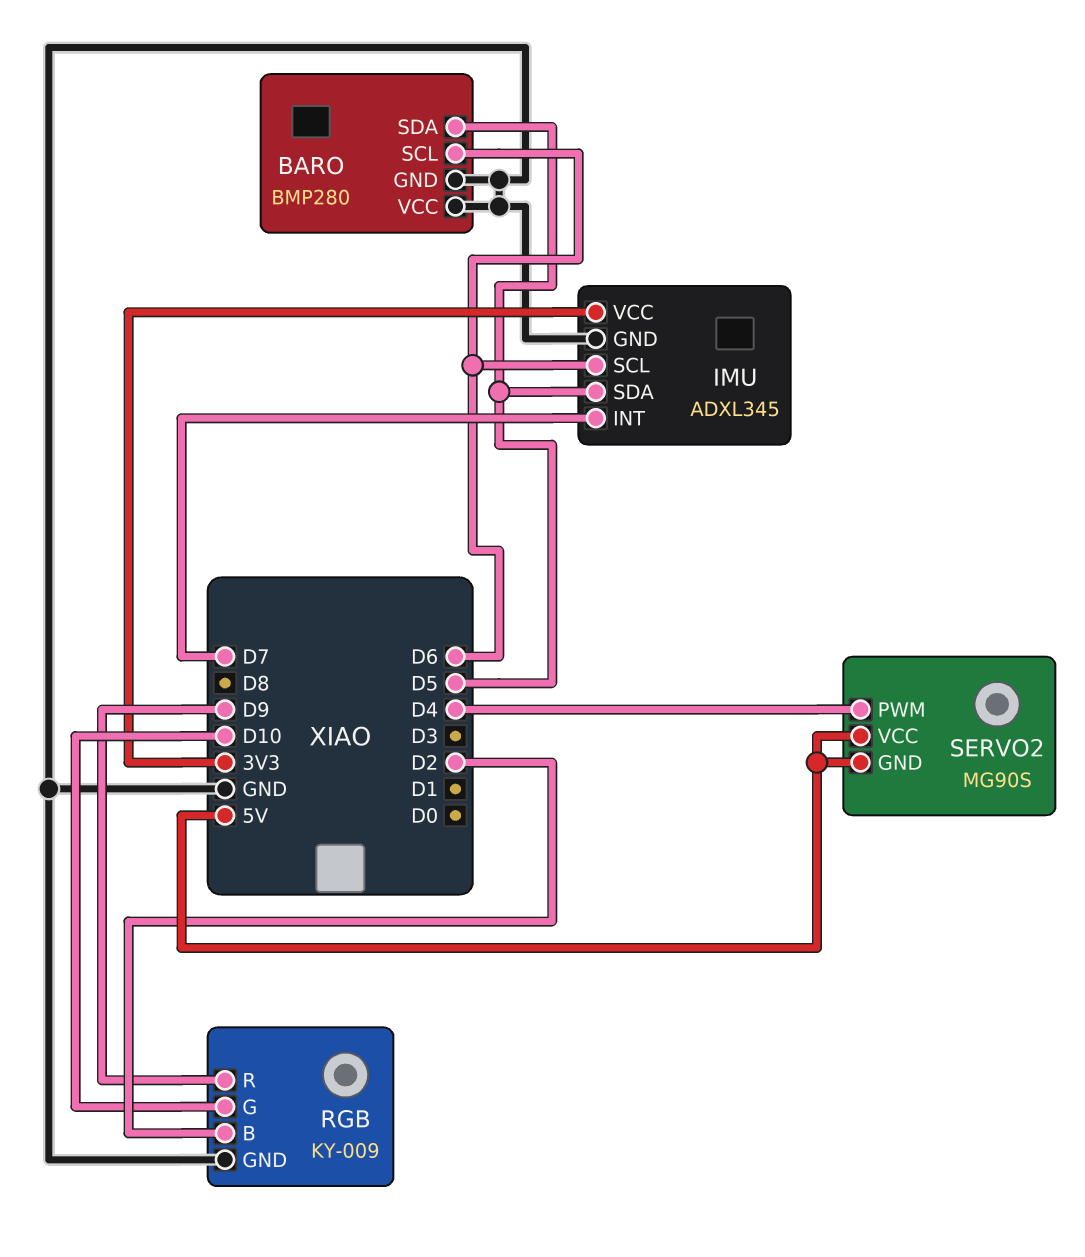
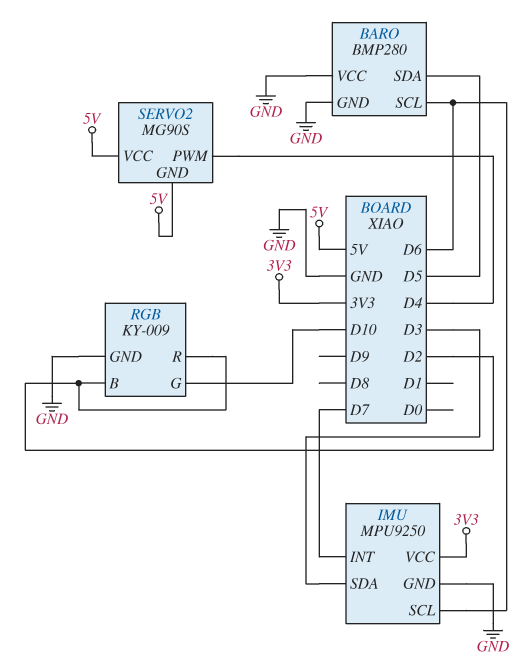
IMU: ADXL345 -> MPU9250
IMU pin SDA: D5 -> D3
RGB pin R: D9 -> D2

